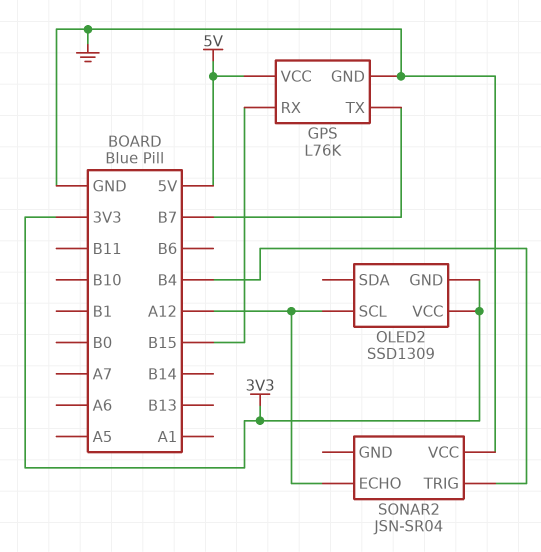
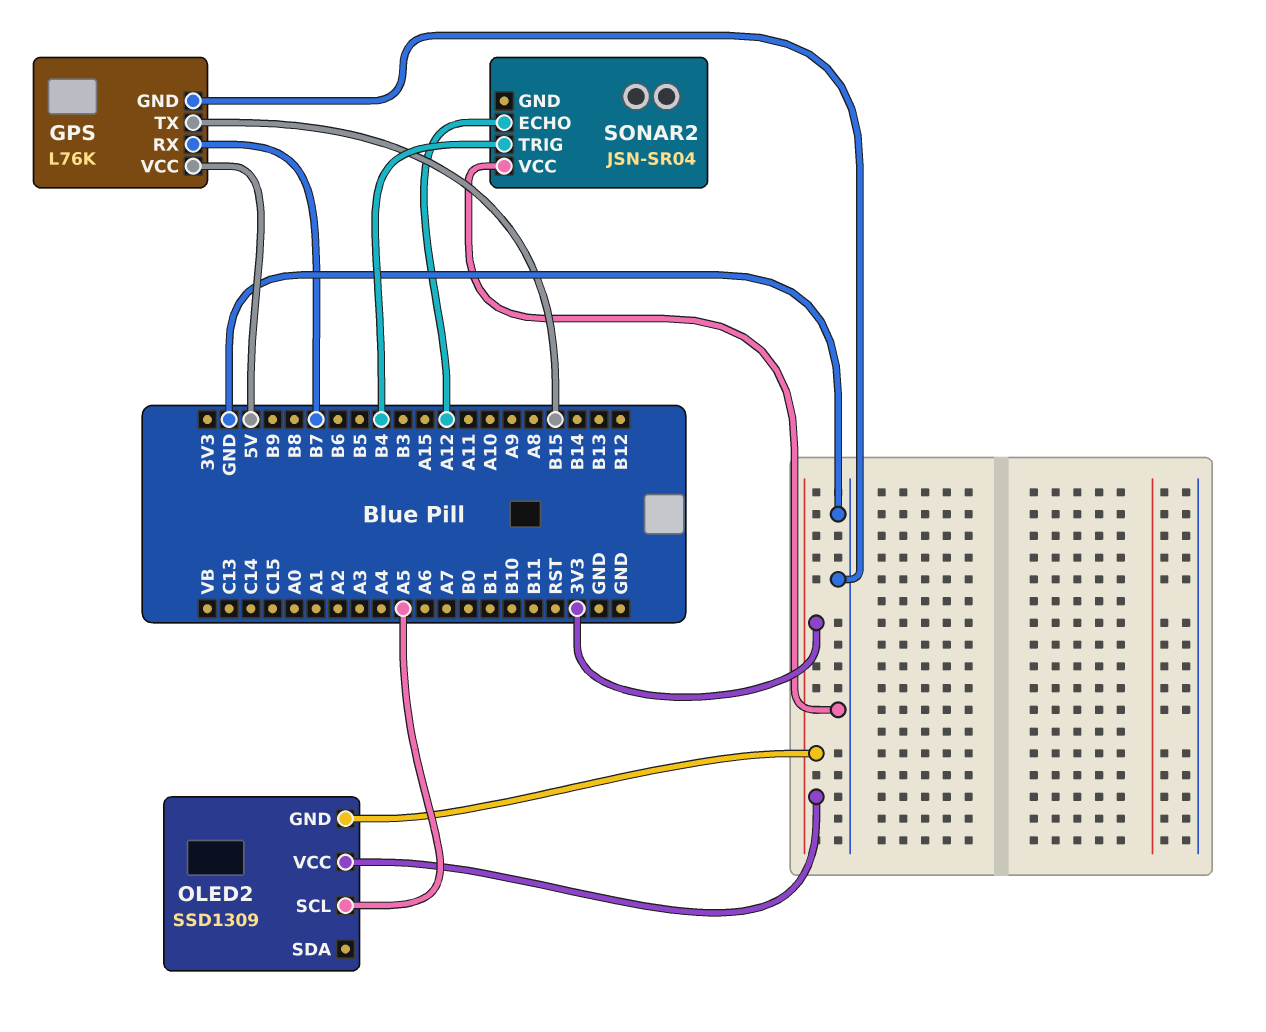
GPS pin RX: B15 -> B7
GPS pin TX: B7 -> B15
OLED2 pin SCL: A12 -> A5

